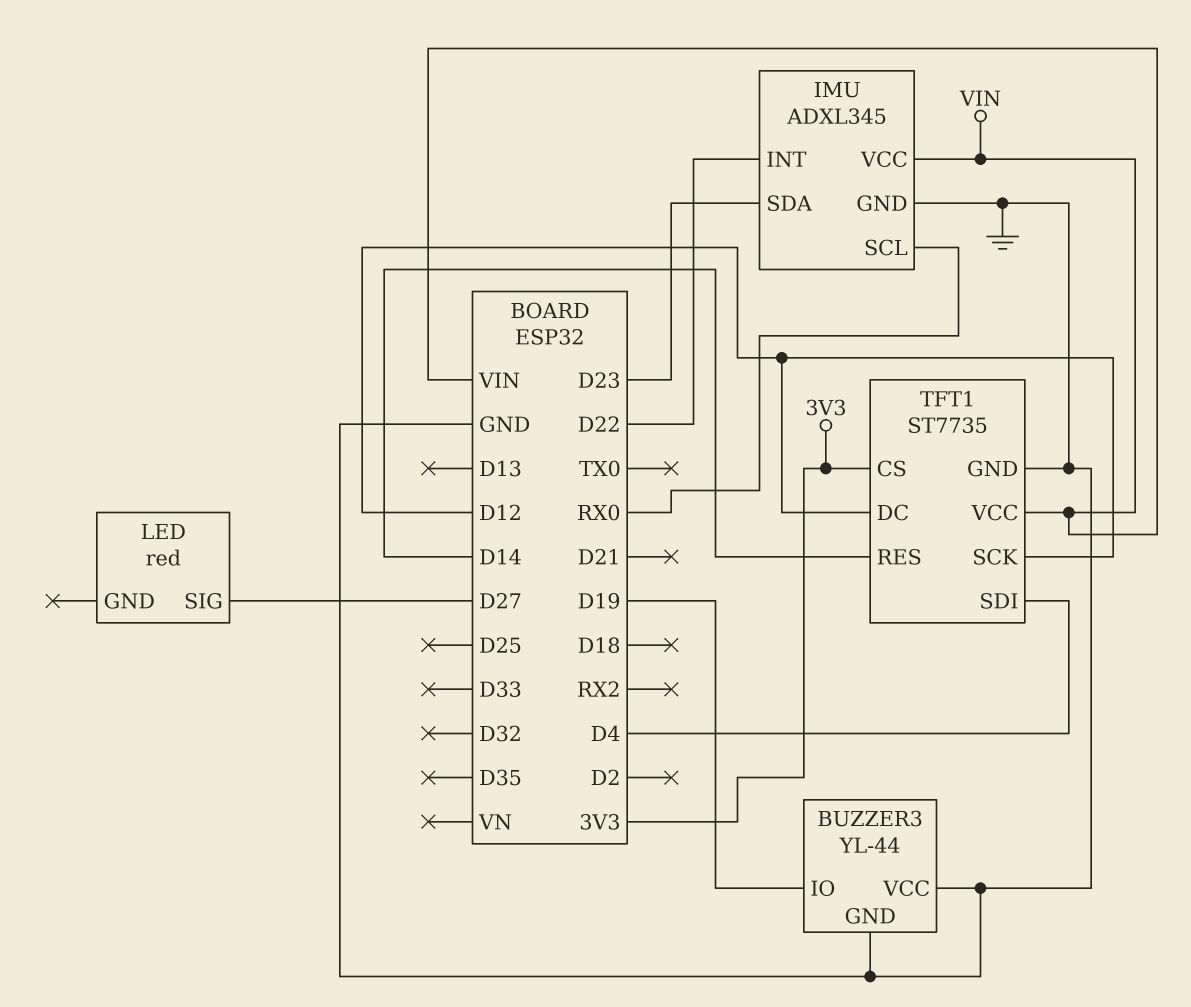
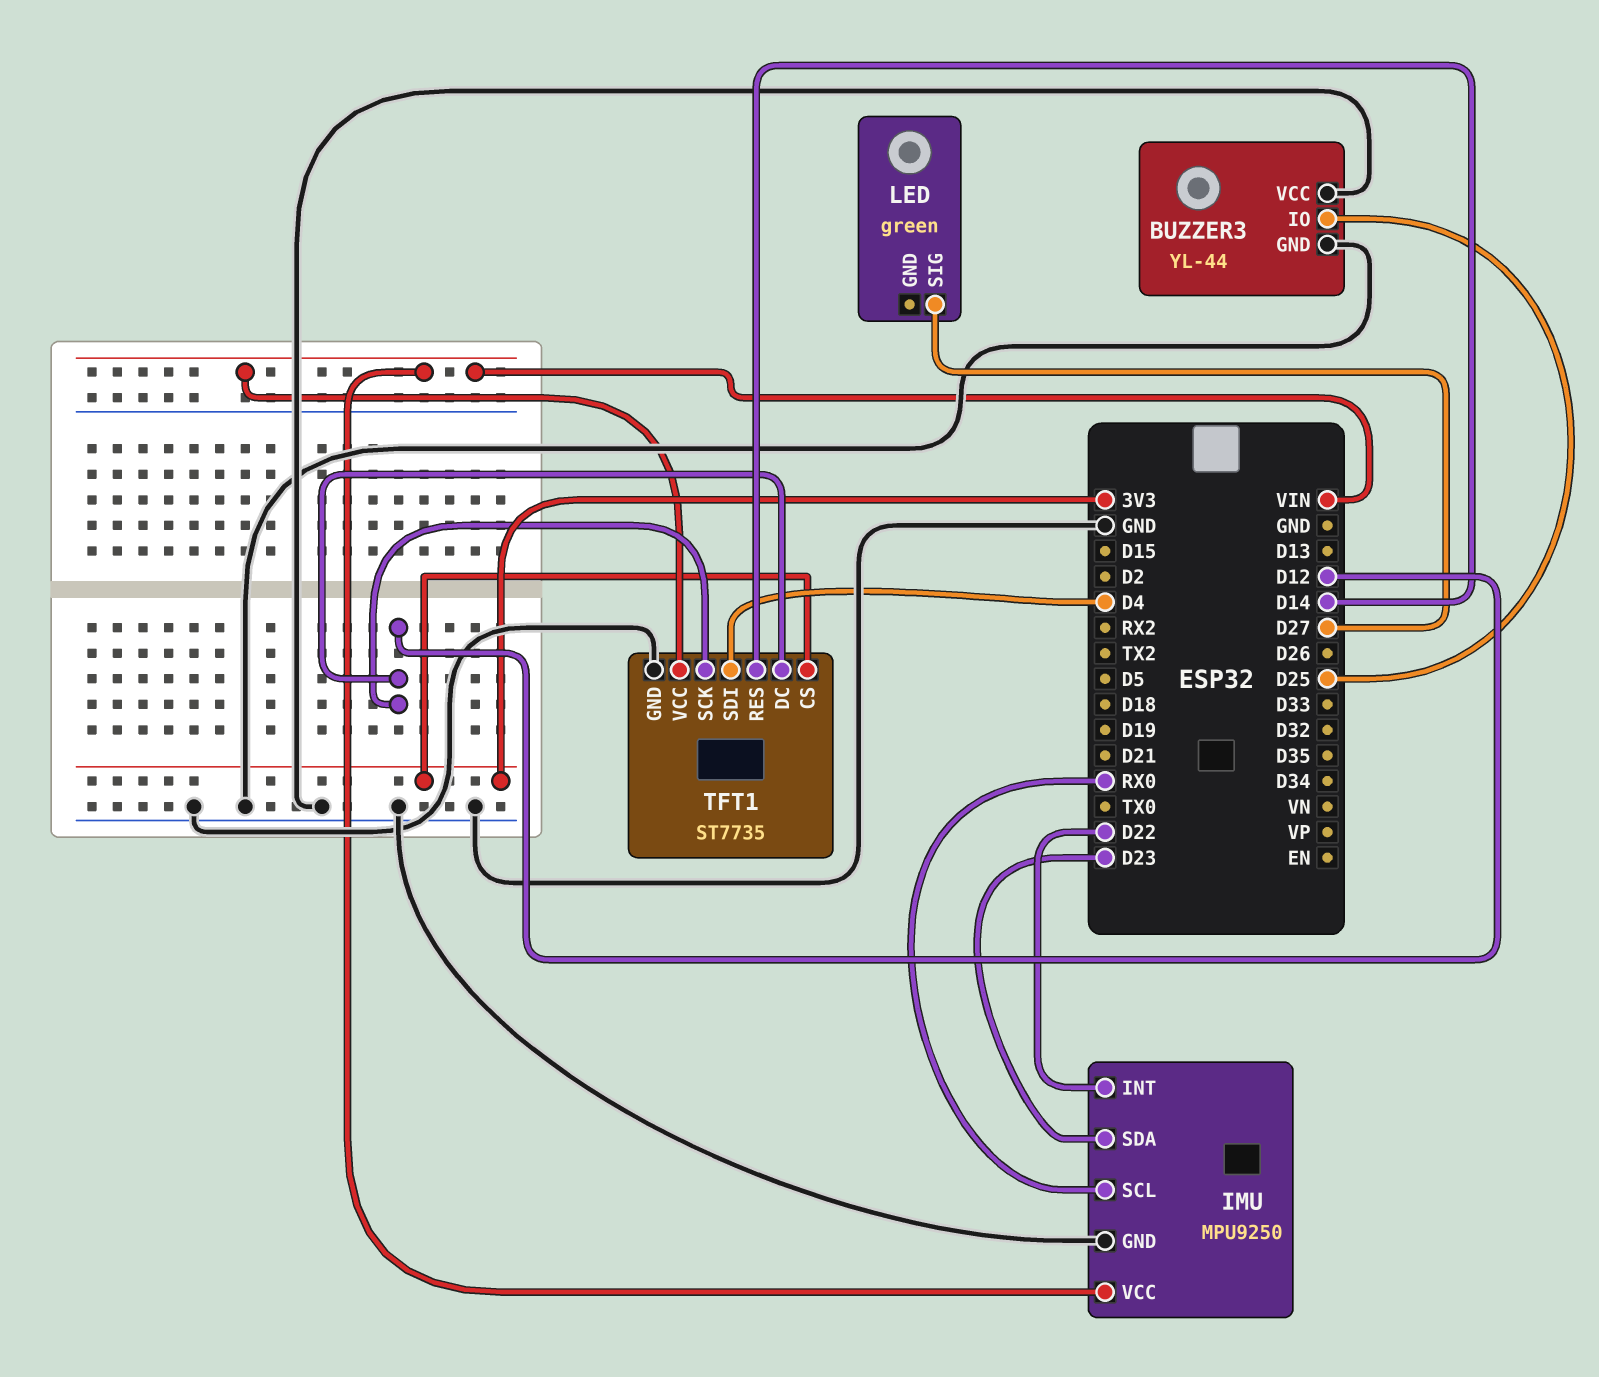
BUZZER3 pin IO: D19 -> D25
IMU: ADXL345 -> MPU9250
LED: red -> green

